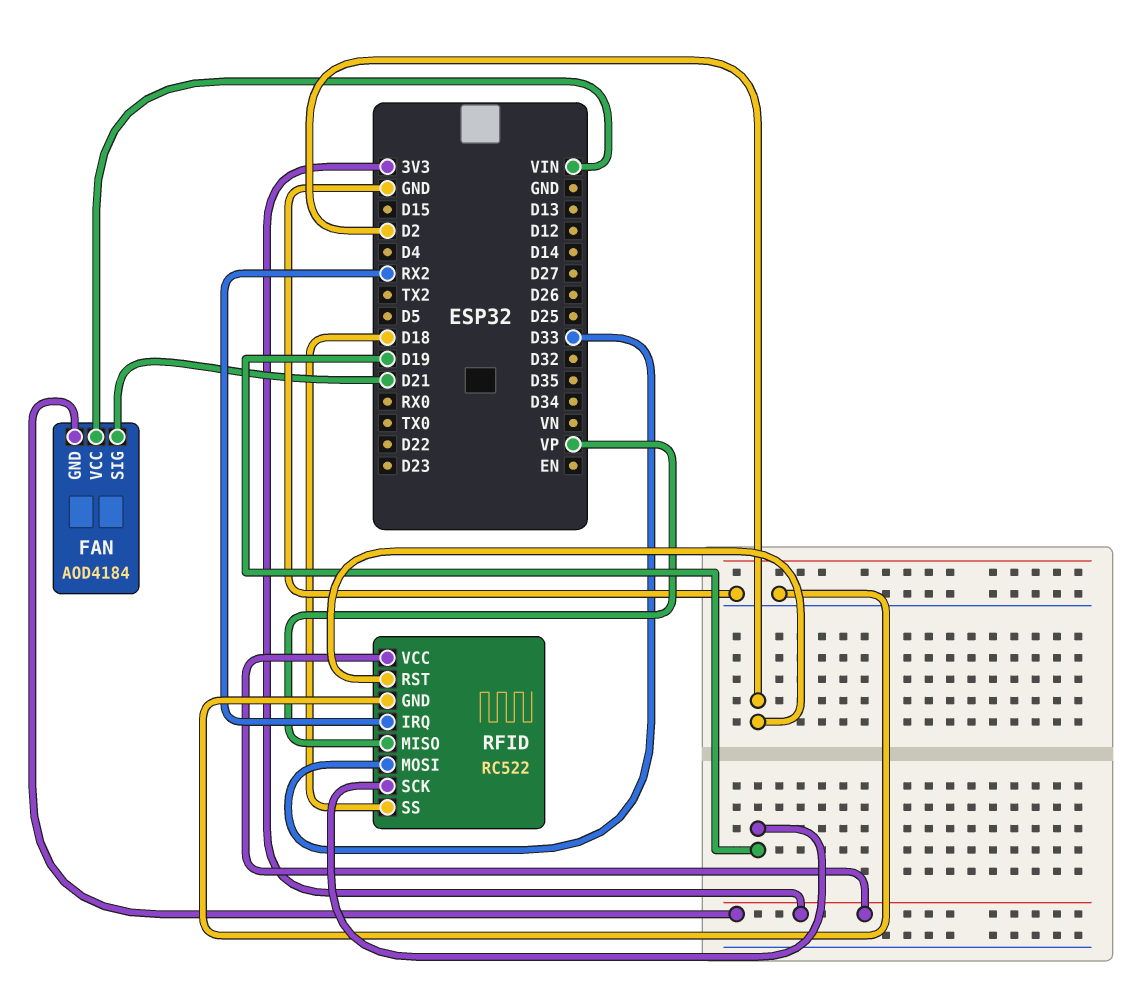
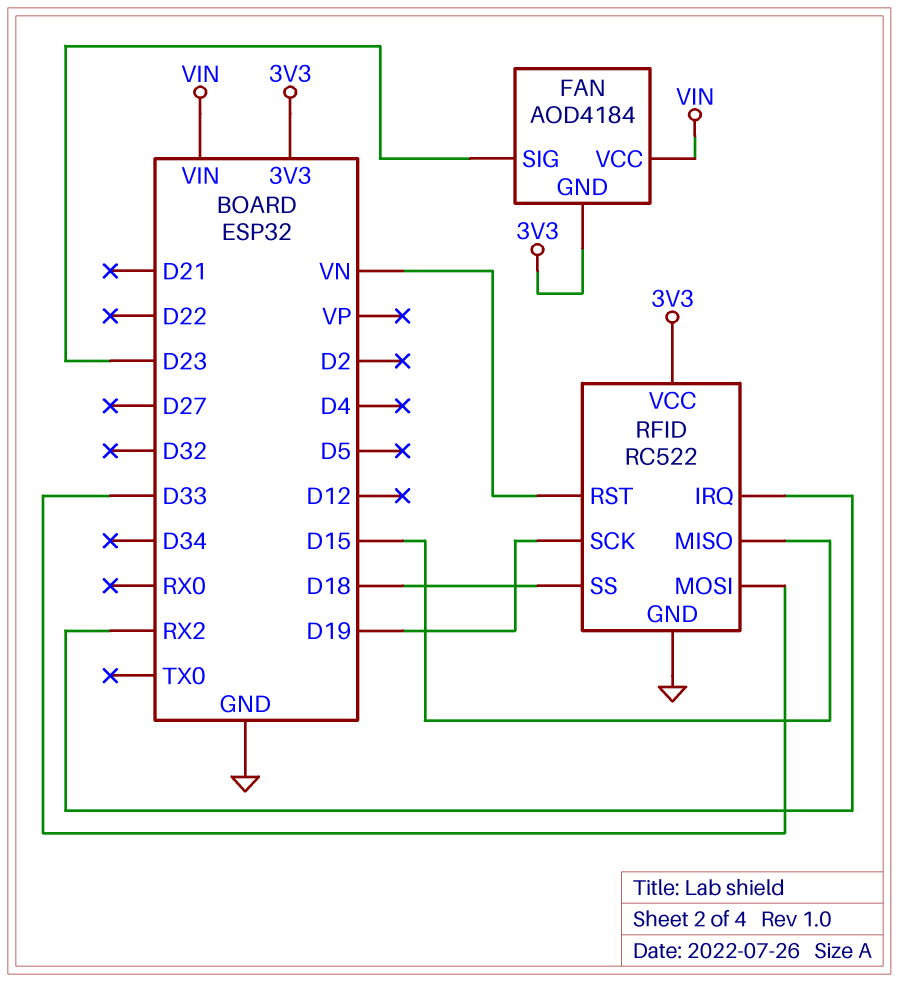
FAN pin SIG: D21 -> D23
RFID pin MISO: VP -> D15
RFID pin RST: D2 -> VN

